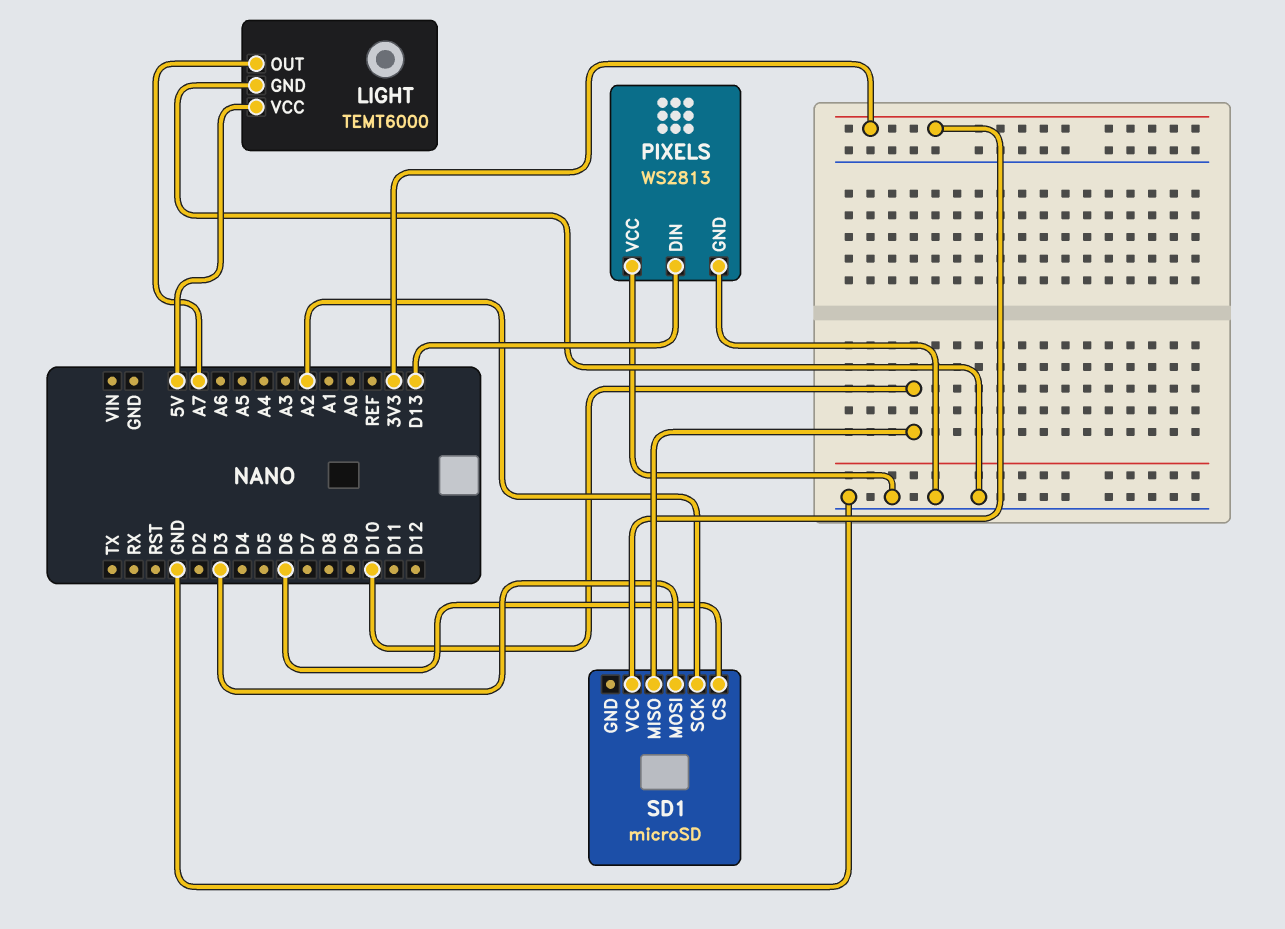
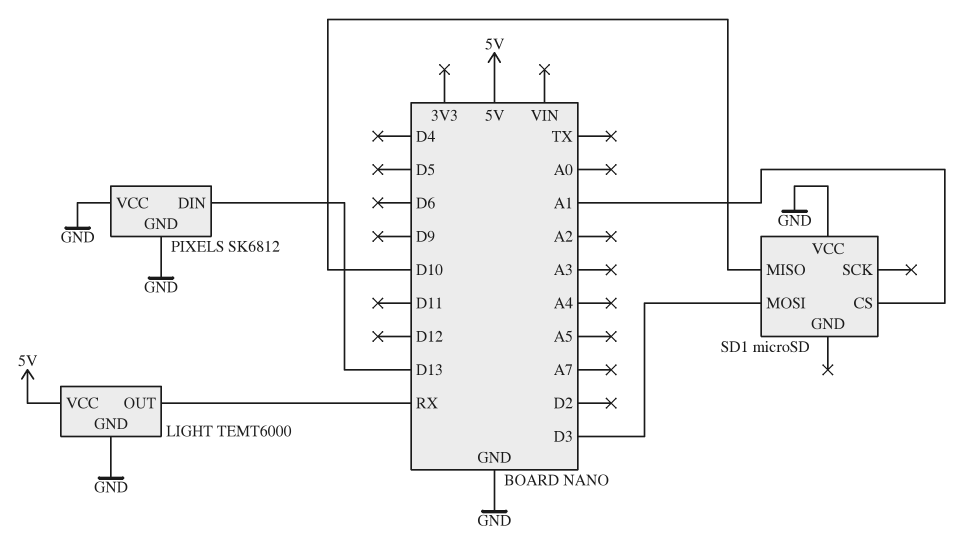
LIGHT pin OUT: A7 -> RX
PIXELS: WS2813 -> SK6812
SD1 pin CS: D6 -> A1
SD1 pin SCK: A2 -> none
SD1 pin VCC: 3V3 -> GND

